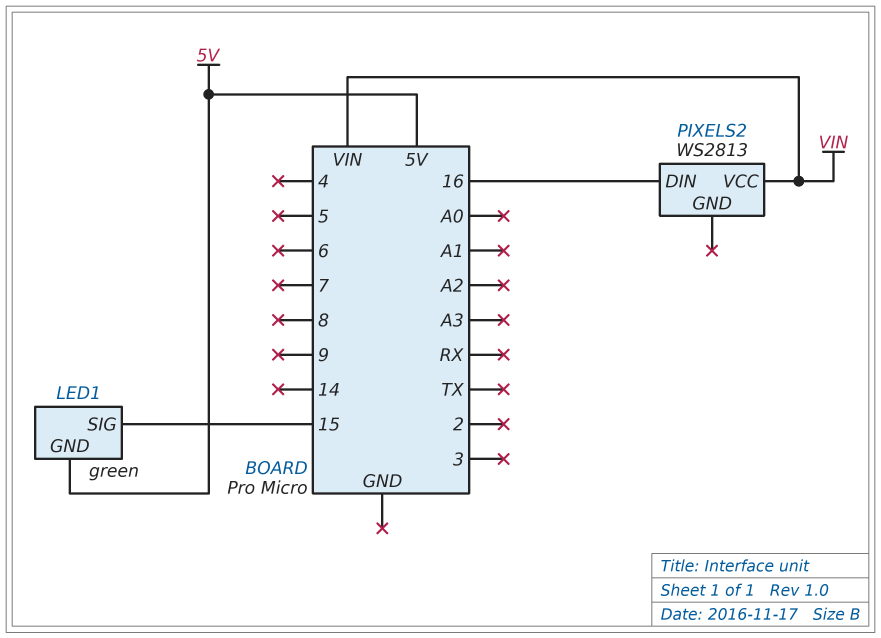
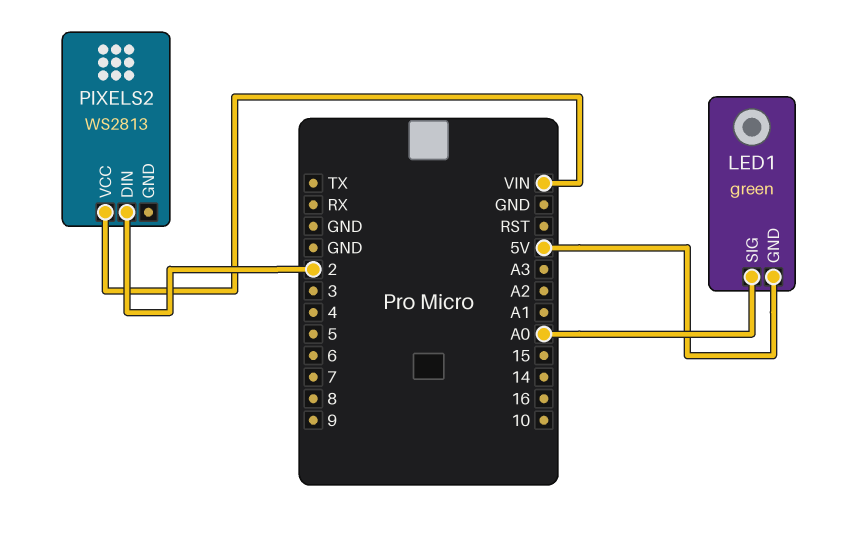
LED1 pin SIG: 15 -> A0
PIXELS2 pin DIN: 16 -> 2

